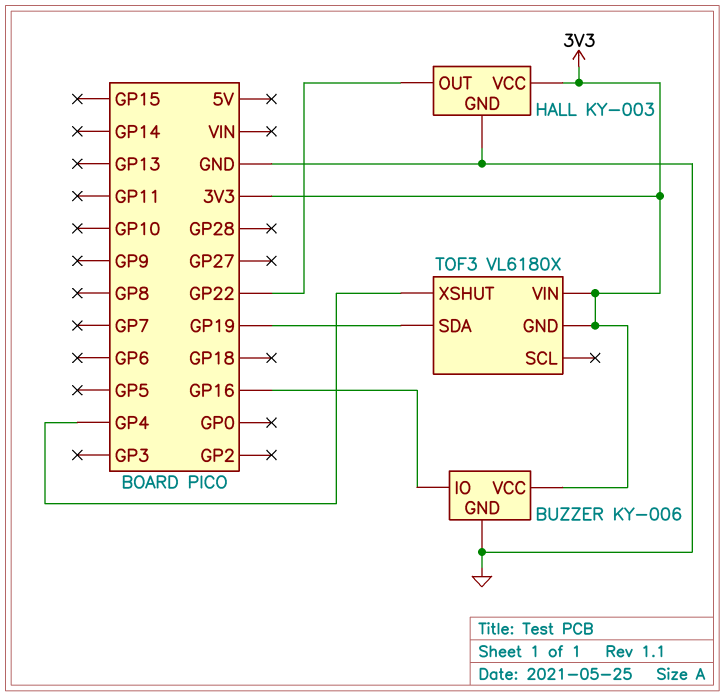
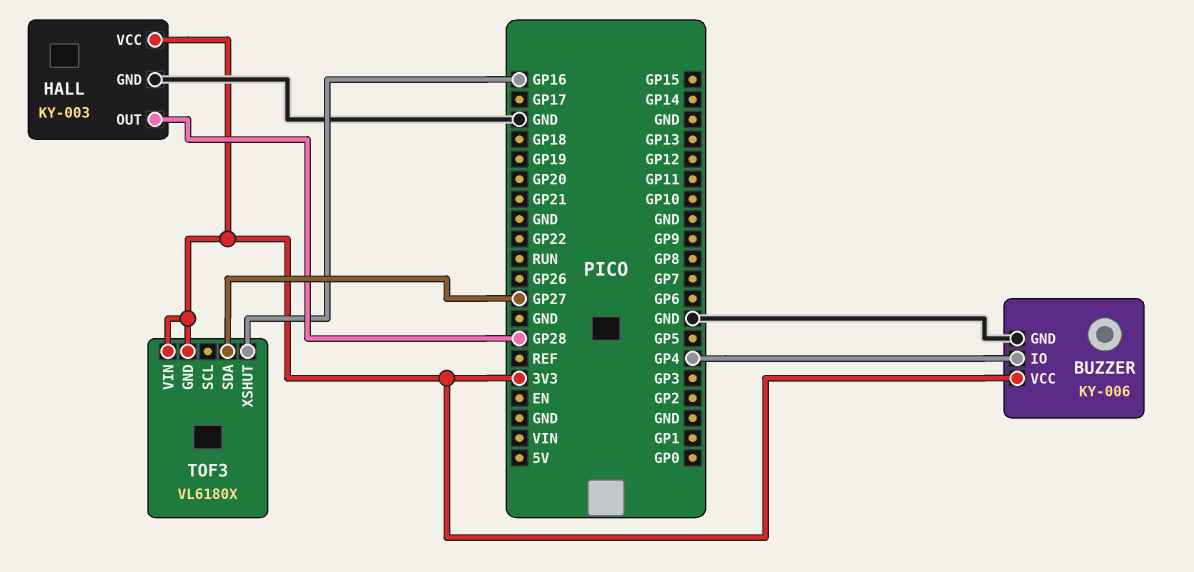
BUZZER pin IO: GP16 -> GP4
HALL pin OUT: GP22 -> GP28
TOF3 pin SDA: GP19 -> GP27
TOF3 pin XSHUT: GP4 -> GP16

